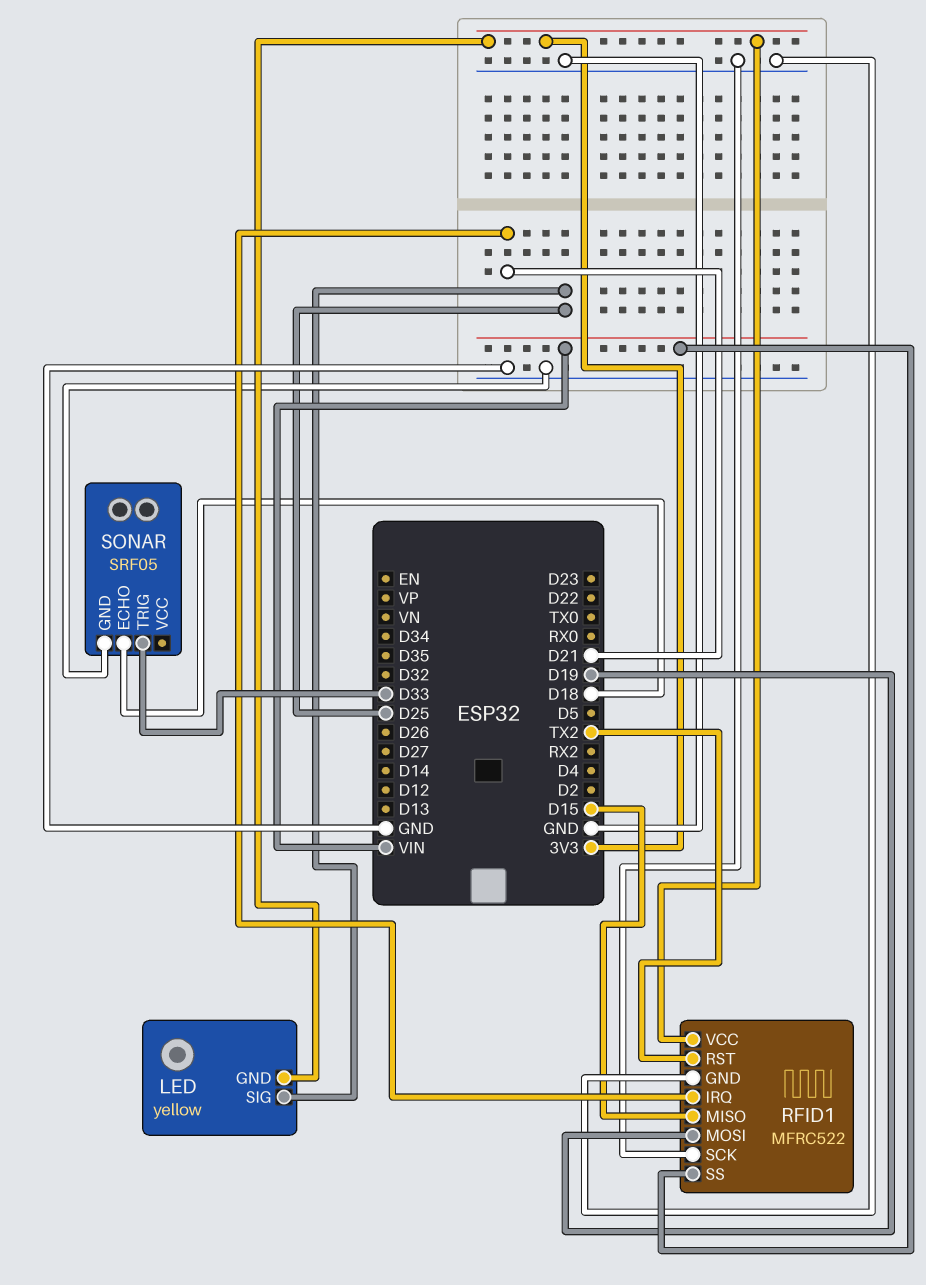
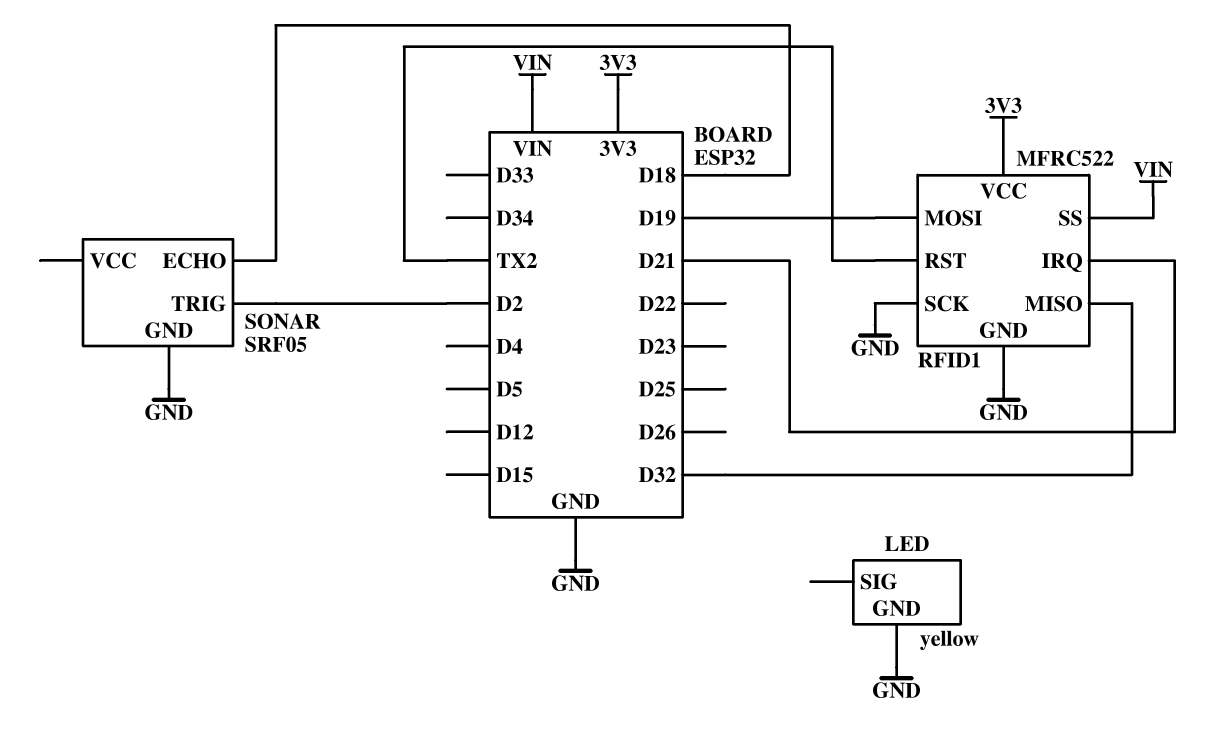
LED pin GND: 3V3 -> GND
LED pin SIG: D25 -> none
RFID1 pin MISO: D15 -> D32
SONAR pin TRIG: D33 -> D2

